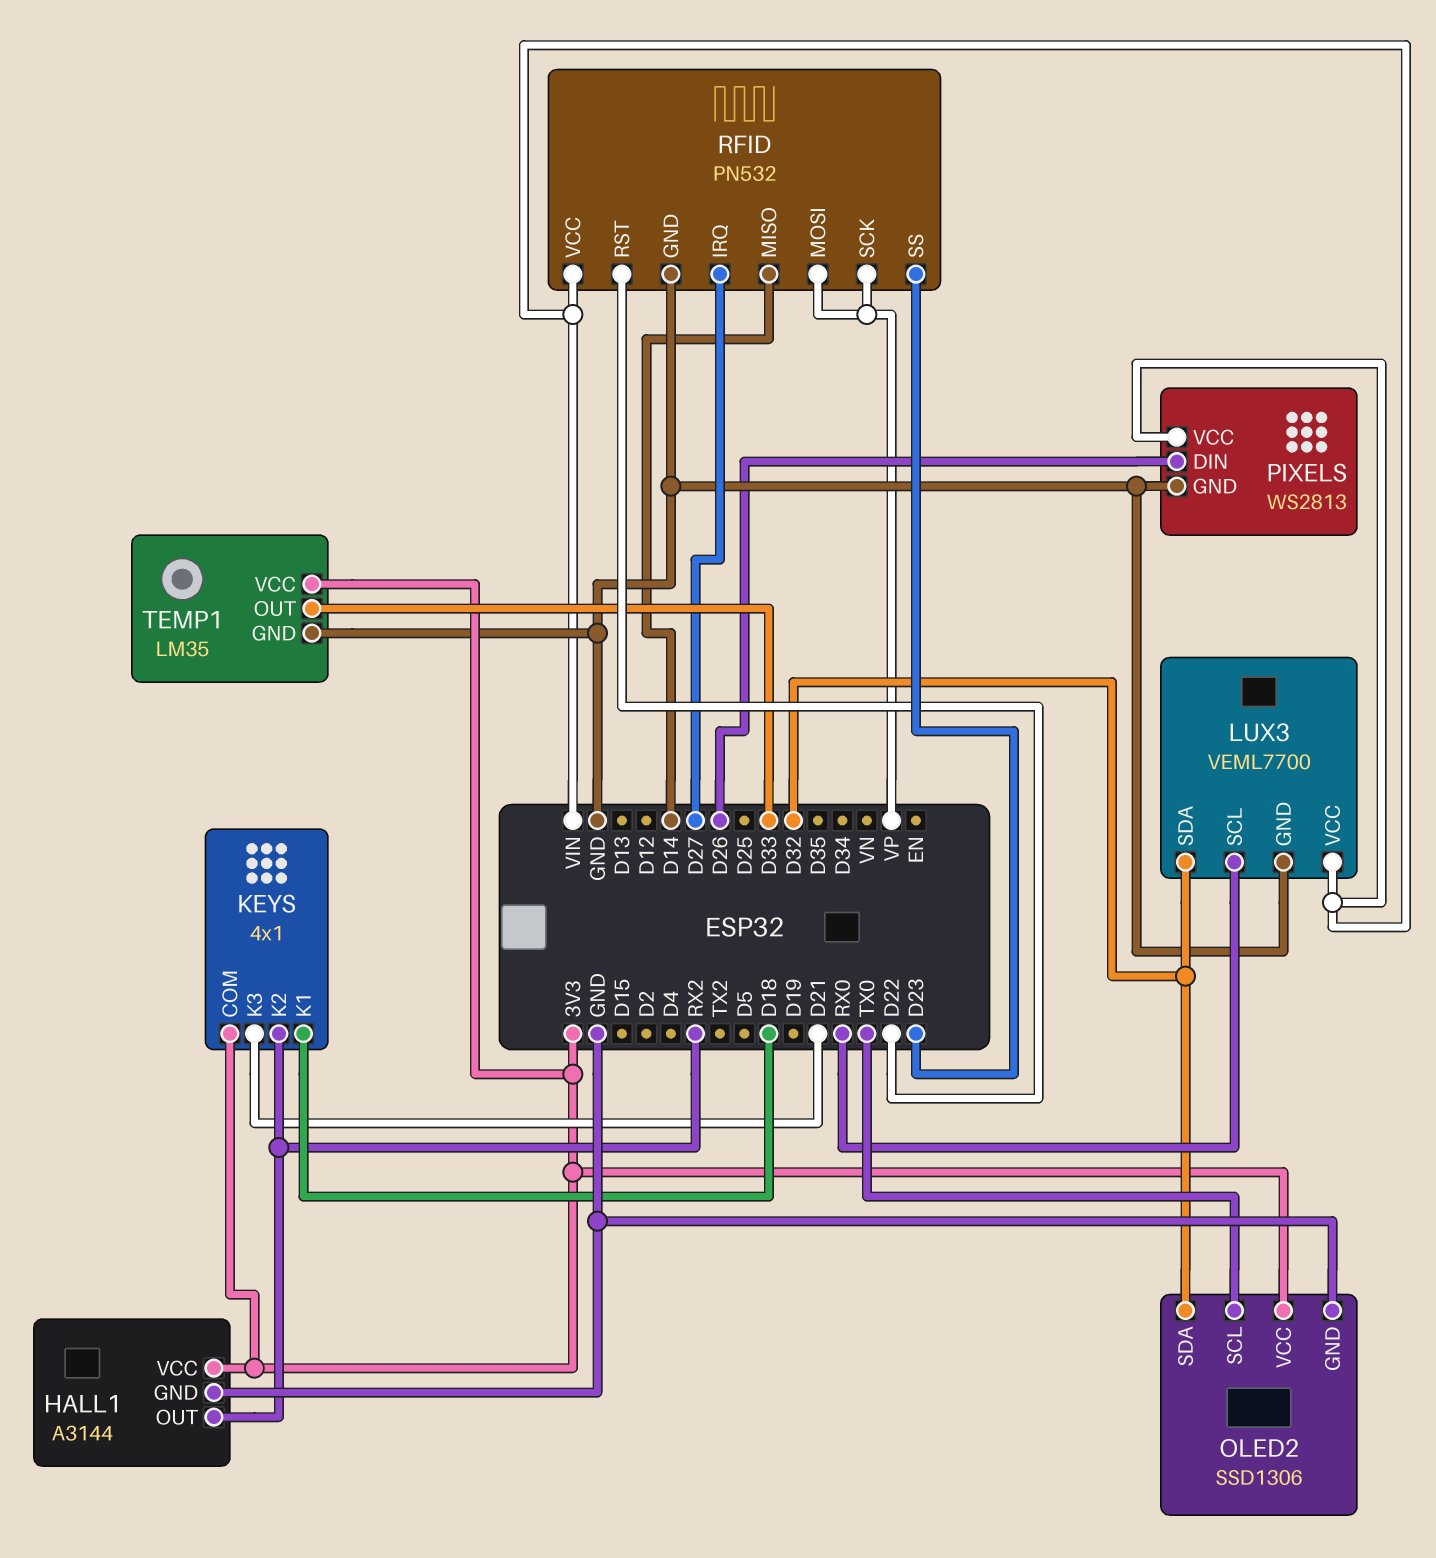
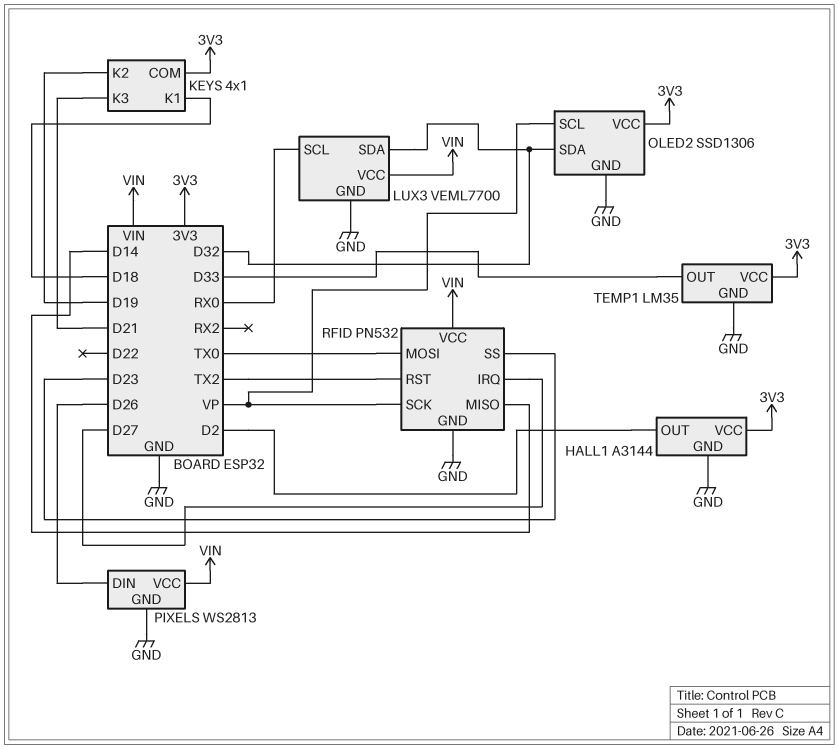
HALL1 pin OUT: RX2 -> D2
KEYS pin K2: RX2 -> D19
OLED2 pin SCL: TX0 -> VP
RFID pin MOSI: VP -> TX0
RFID pin RST: D22 -> TX2

